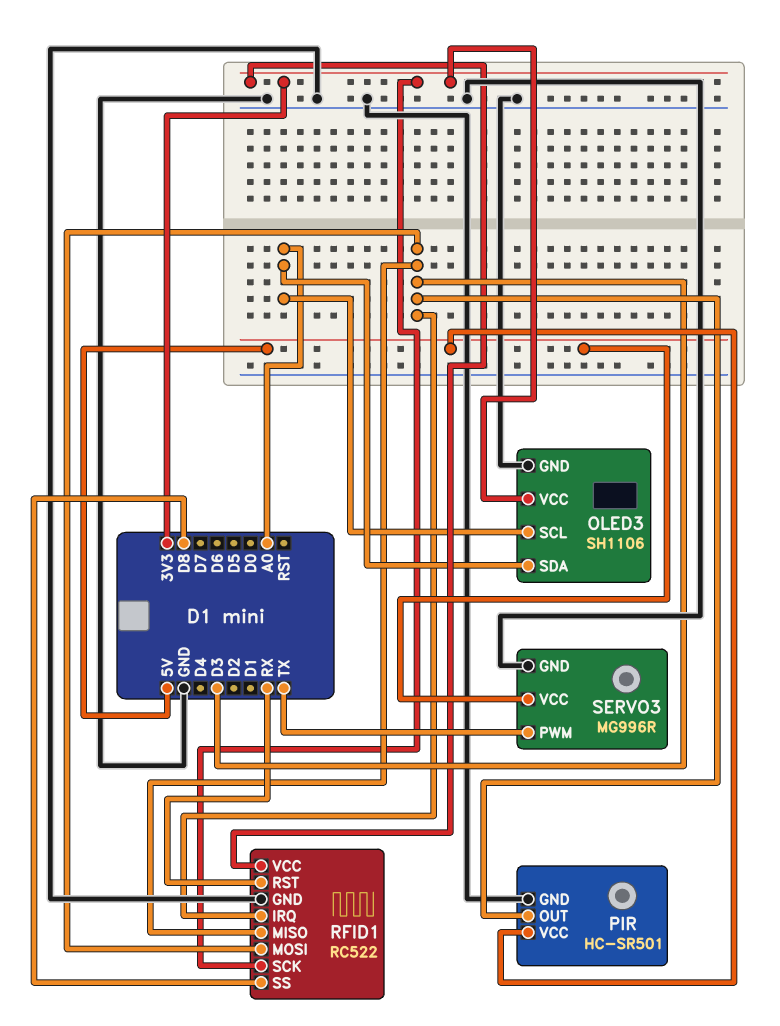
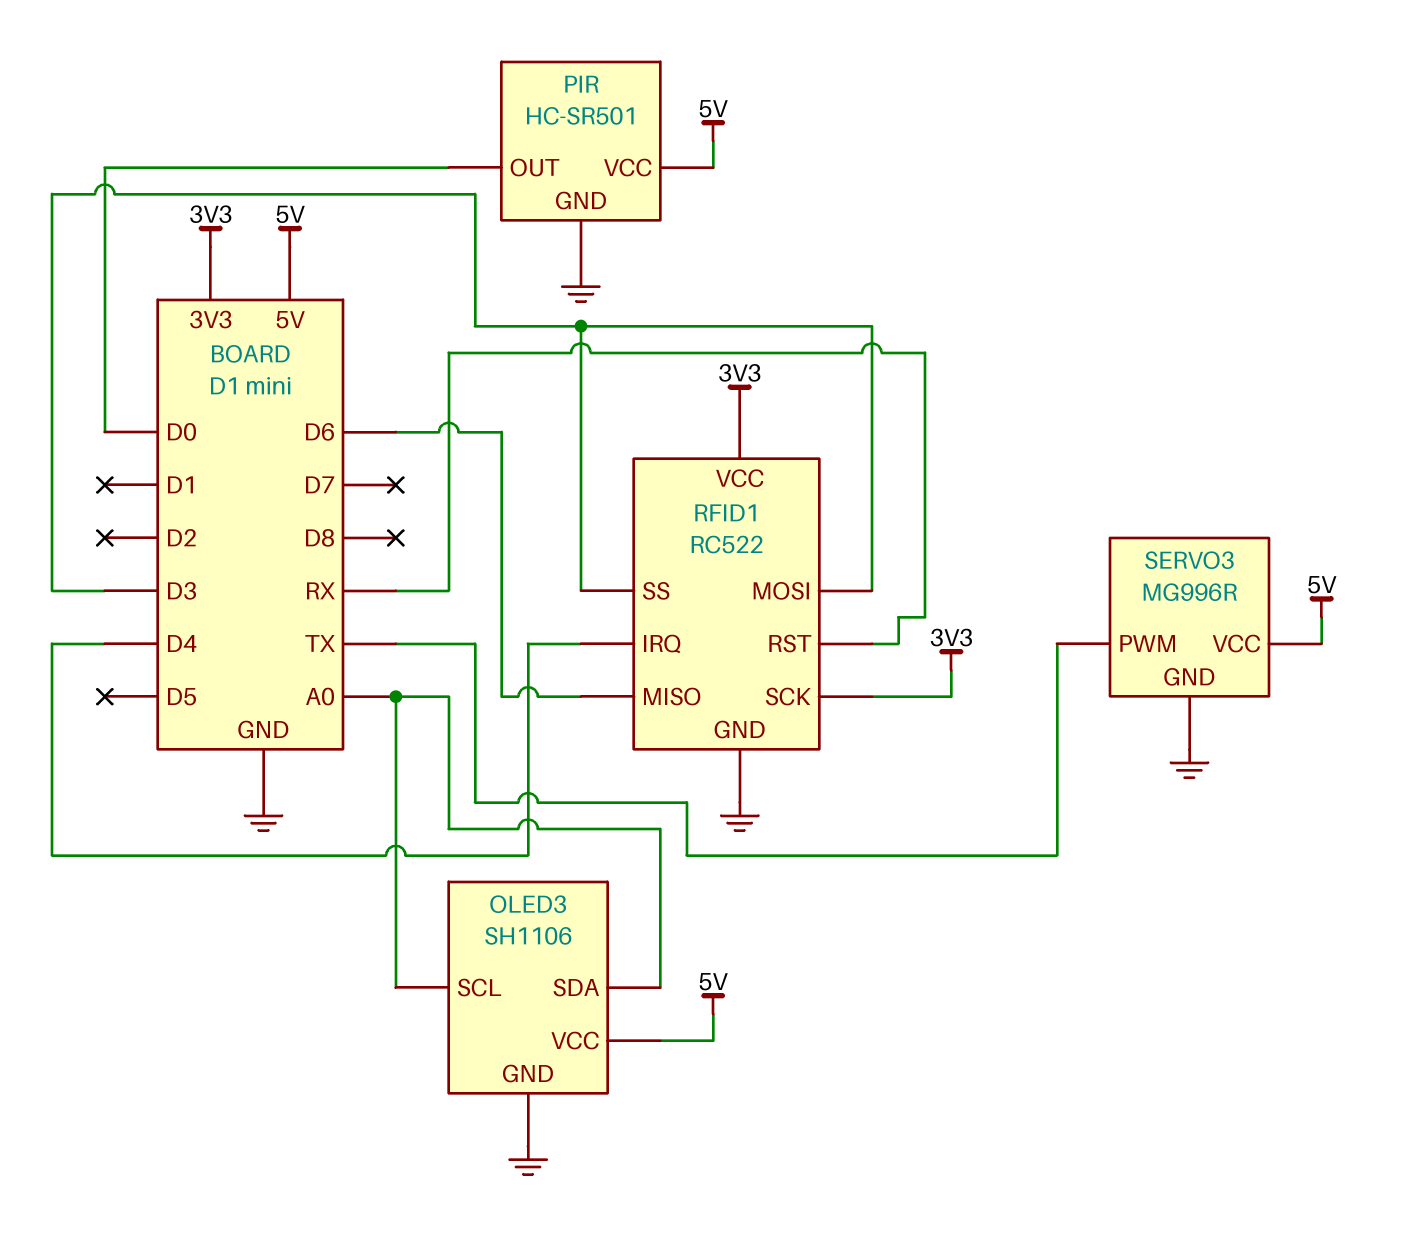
OLED3 pin VCC: 3V3 -> 5V
PIR pin OUT: D3 -> D0
RFID1 pin IRQ: D3 -> D4
RFID1 pin MISO: D3 -> D6
RFID1 pin SS: D8 -> D3

